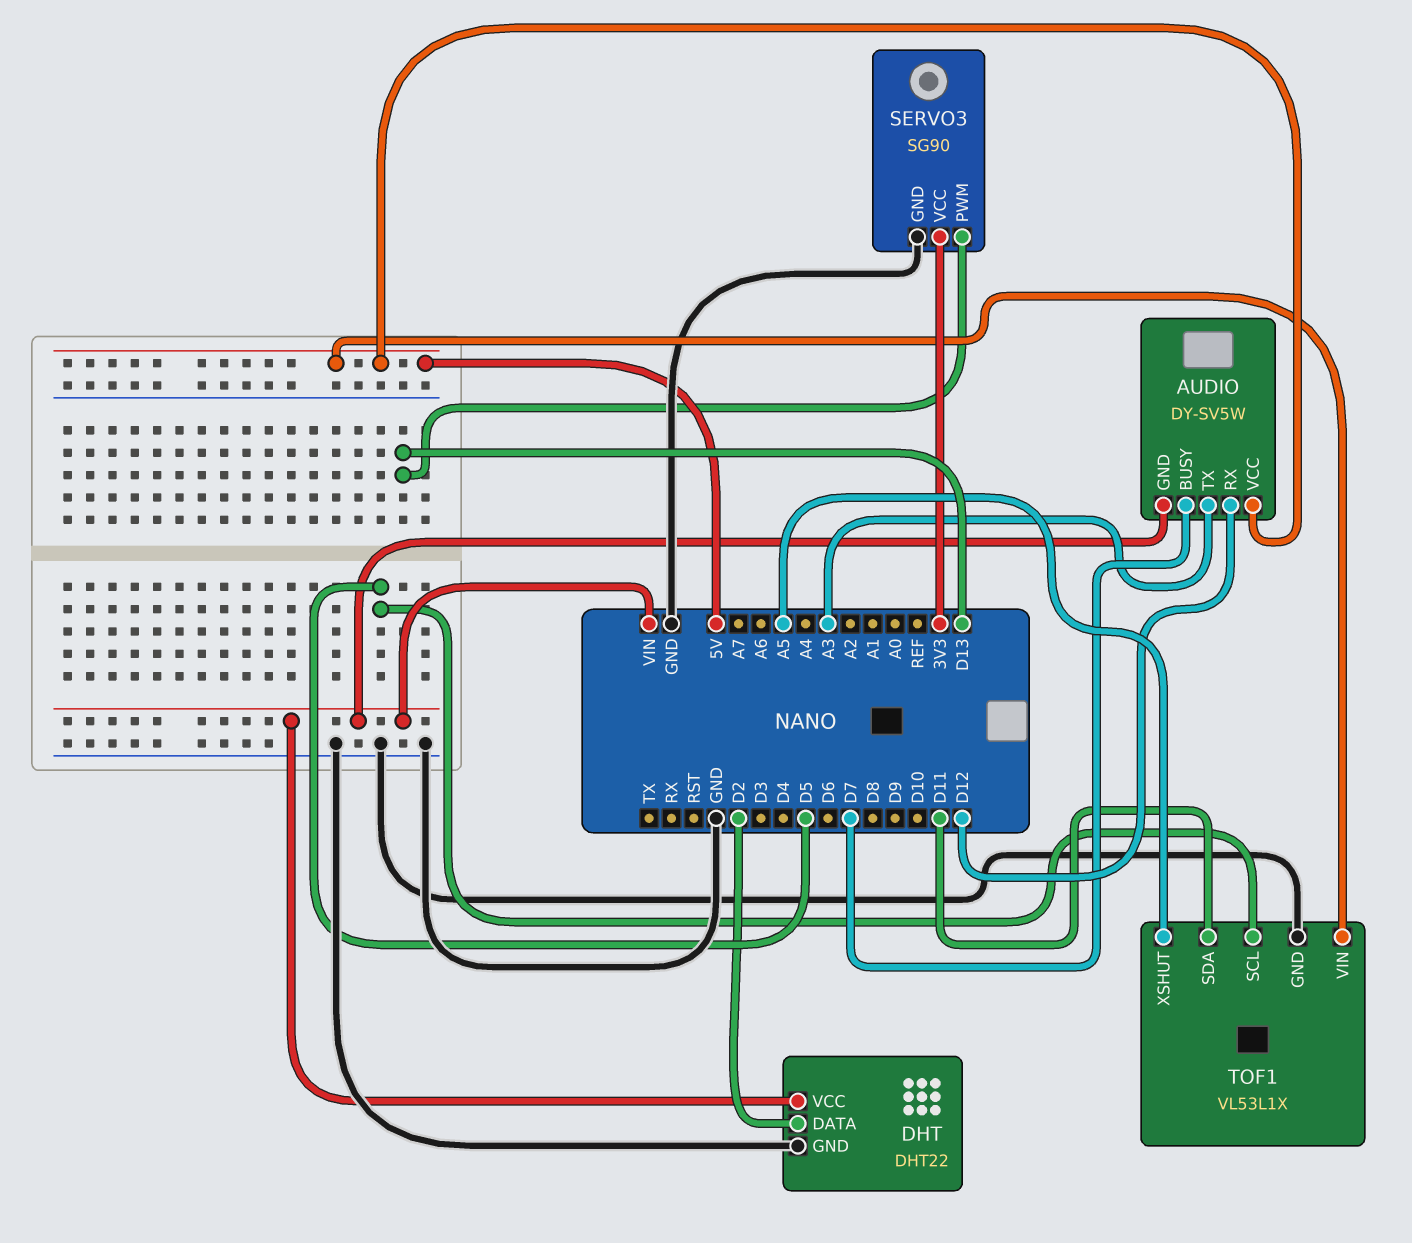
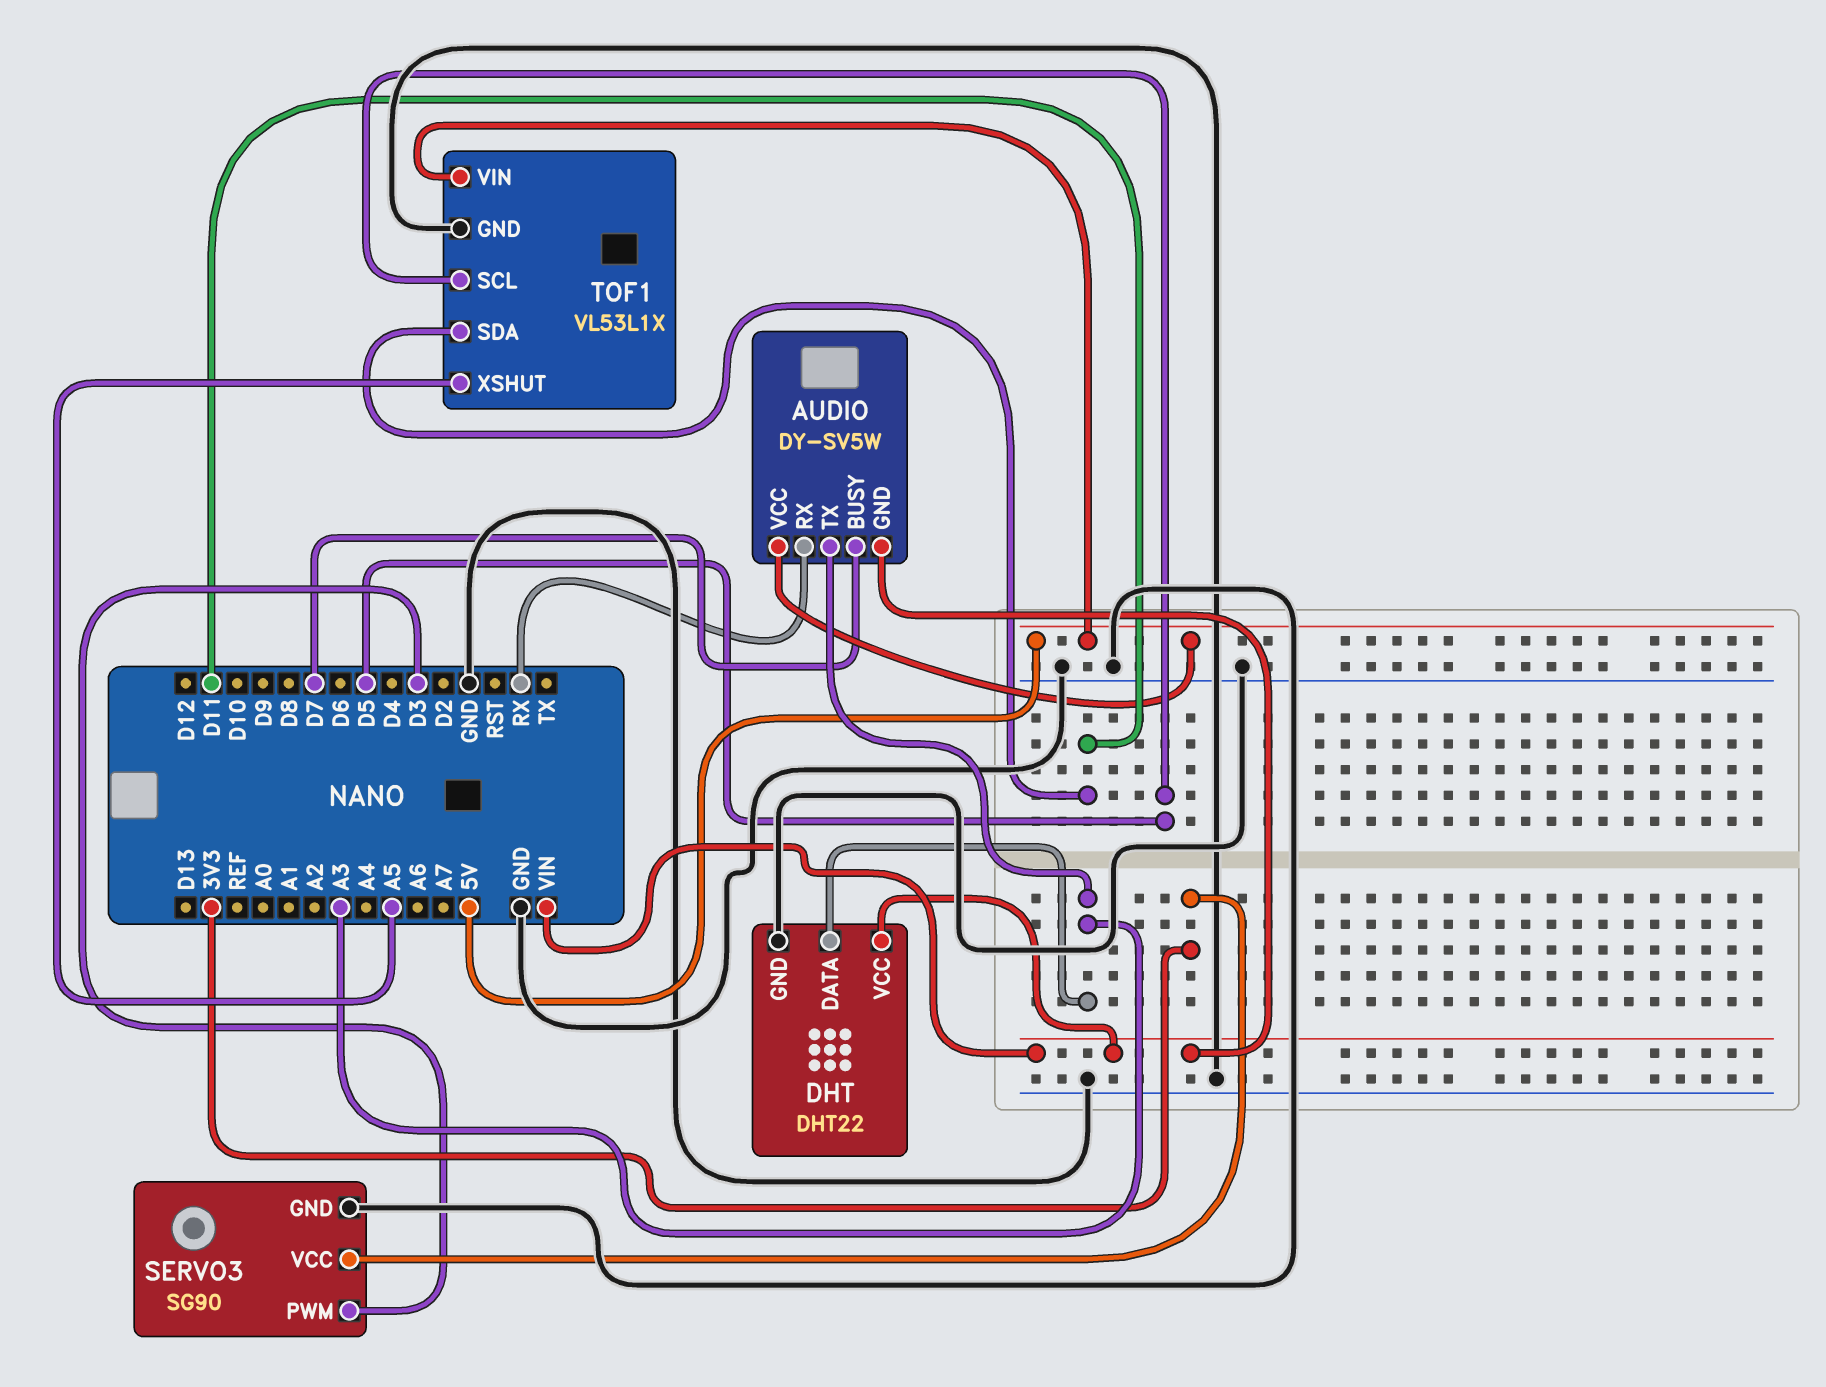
AUDIO pin RX: D12 -> RX
DHT pin DATA: D2 -> A3
SERVO3 pin PWM: D13 -> D3

